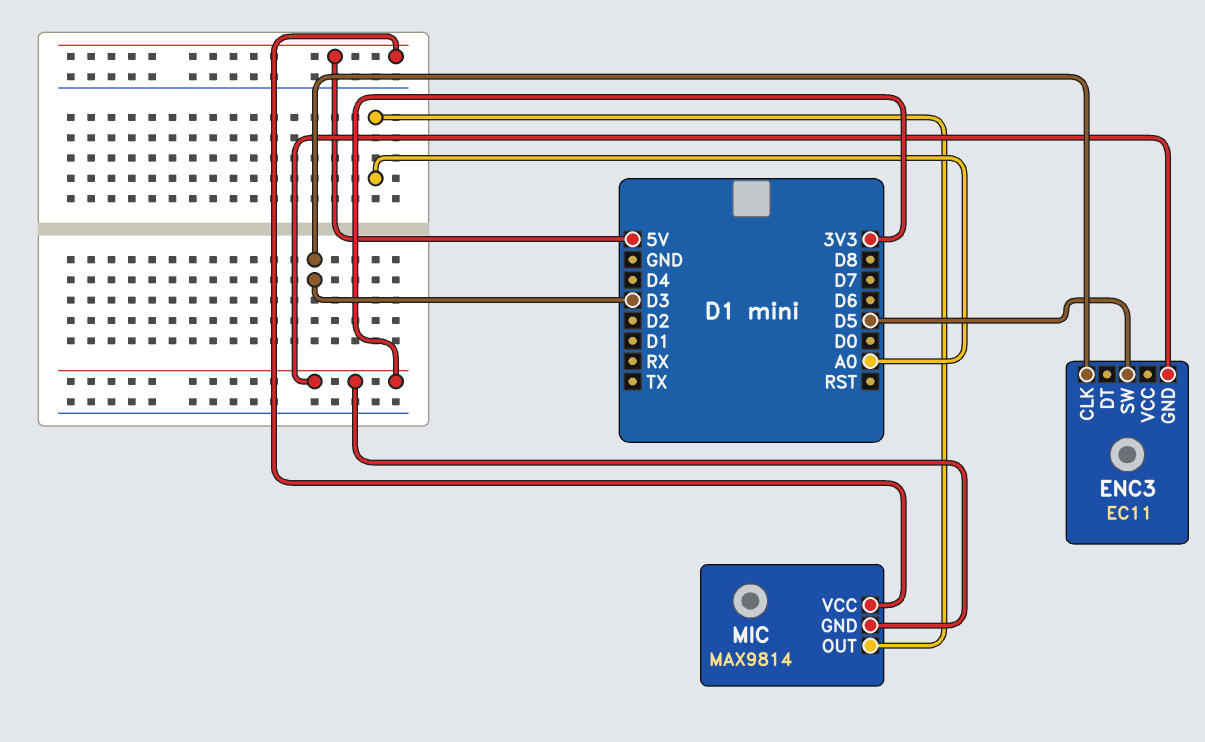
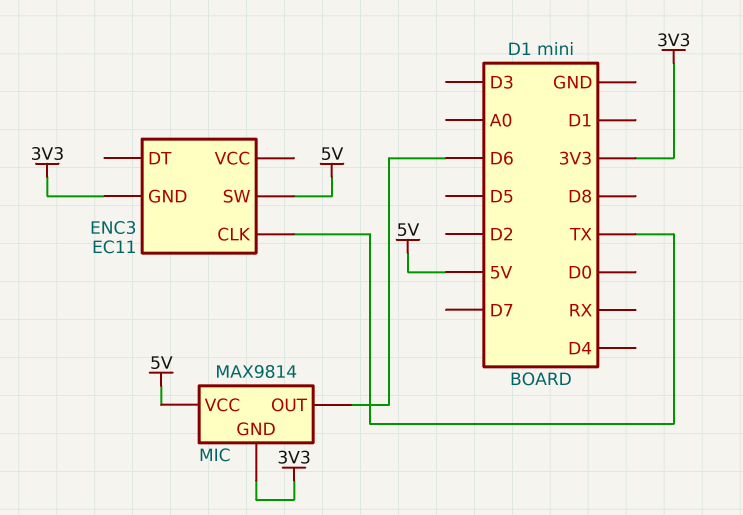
ENC3 pin CLK: D3 -> TX
ENC3 pin SW: D5 -> 5V
MIC pin OUT: A0 -> D6

